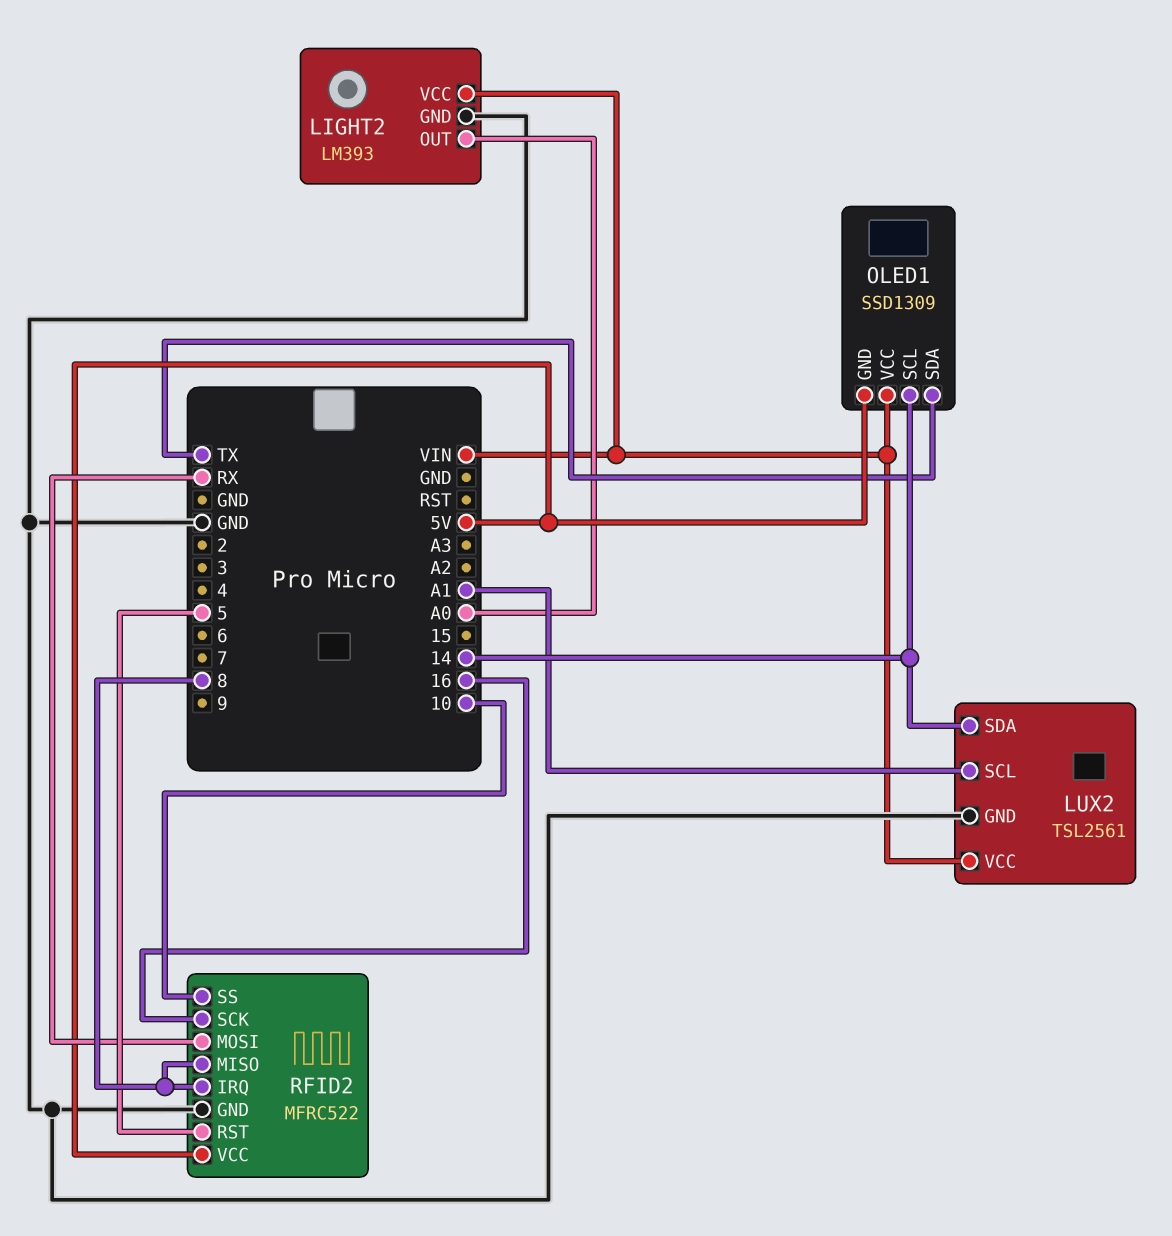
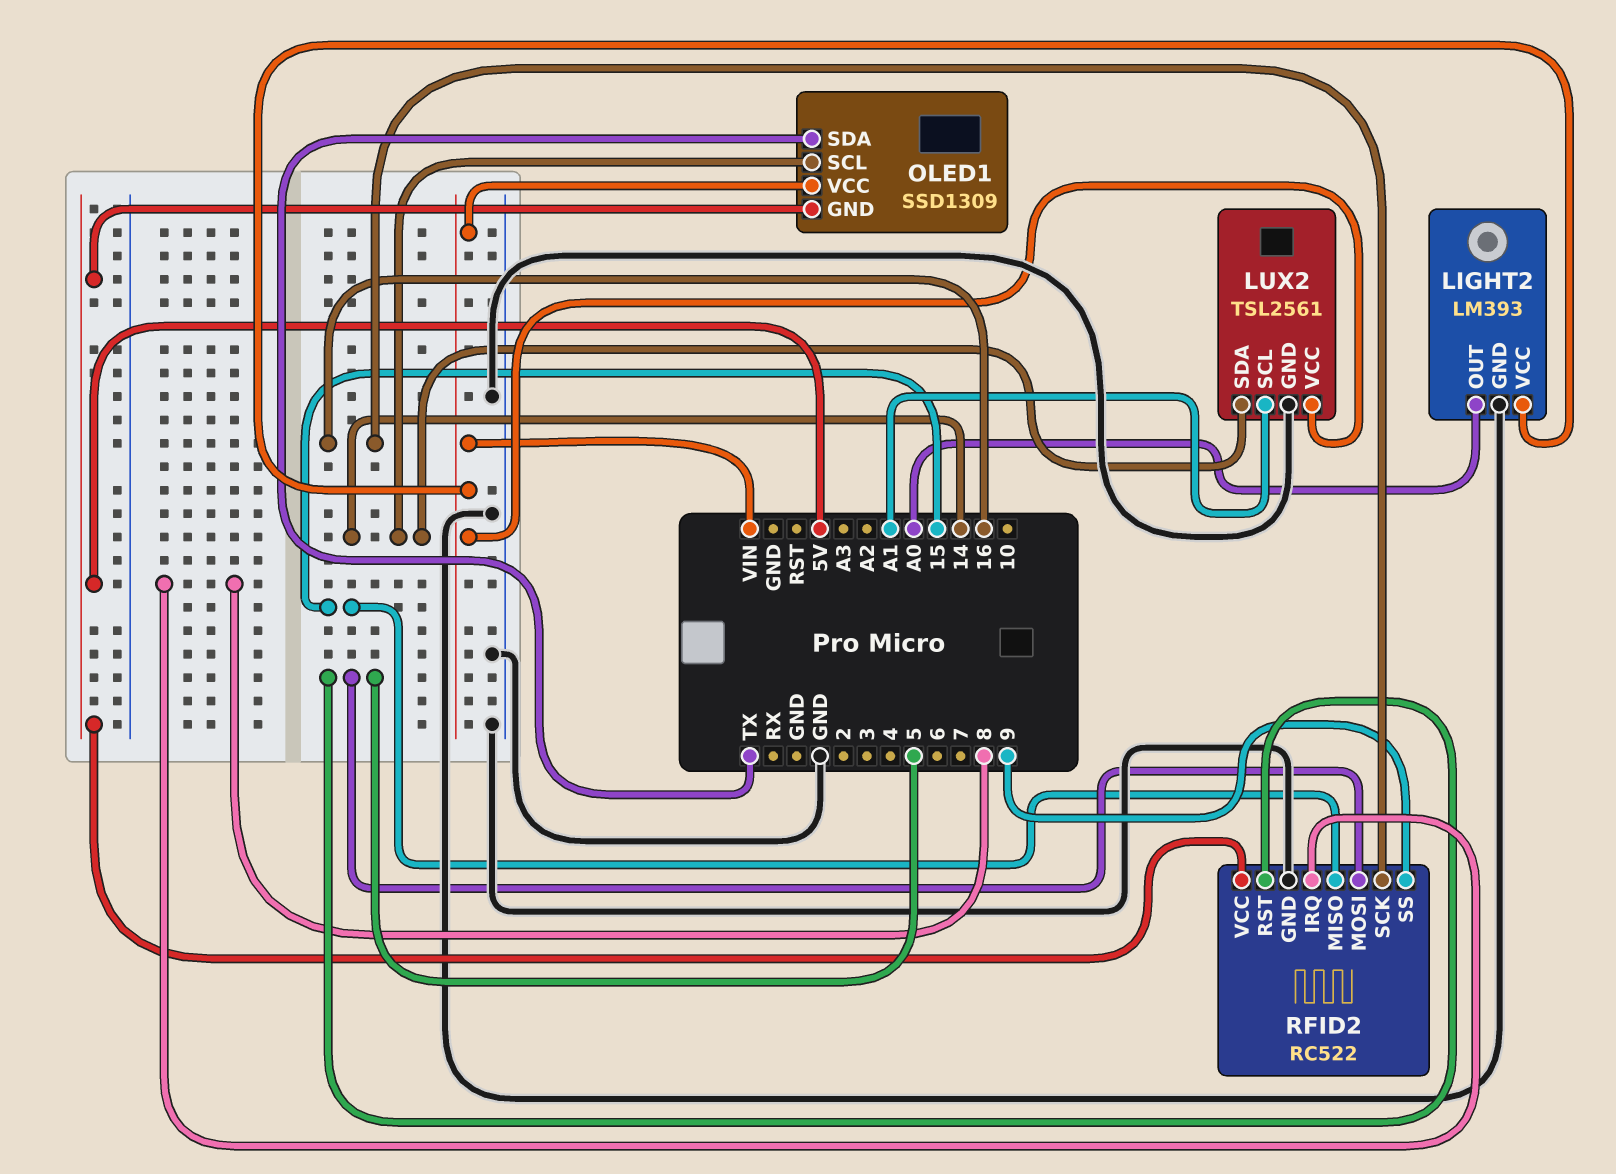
RFID2: MFRC522 -> RC522
RFID2 pin MISO: 8 -> 15
RFID2 pin MOSI: RX -> 5
RFID2 pin SS: 10 -> 9

